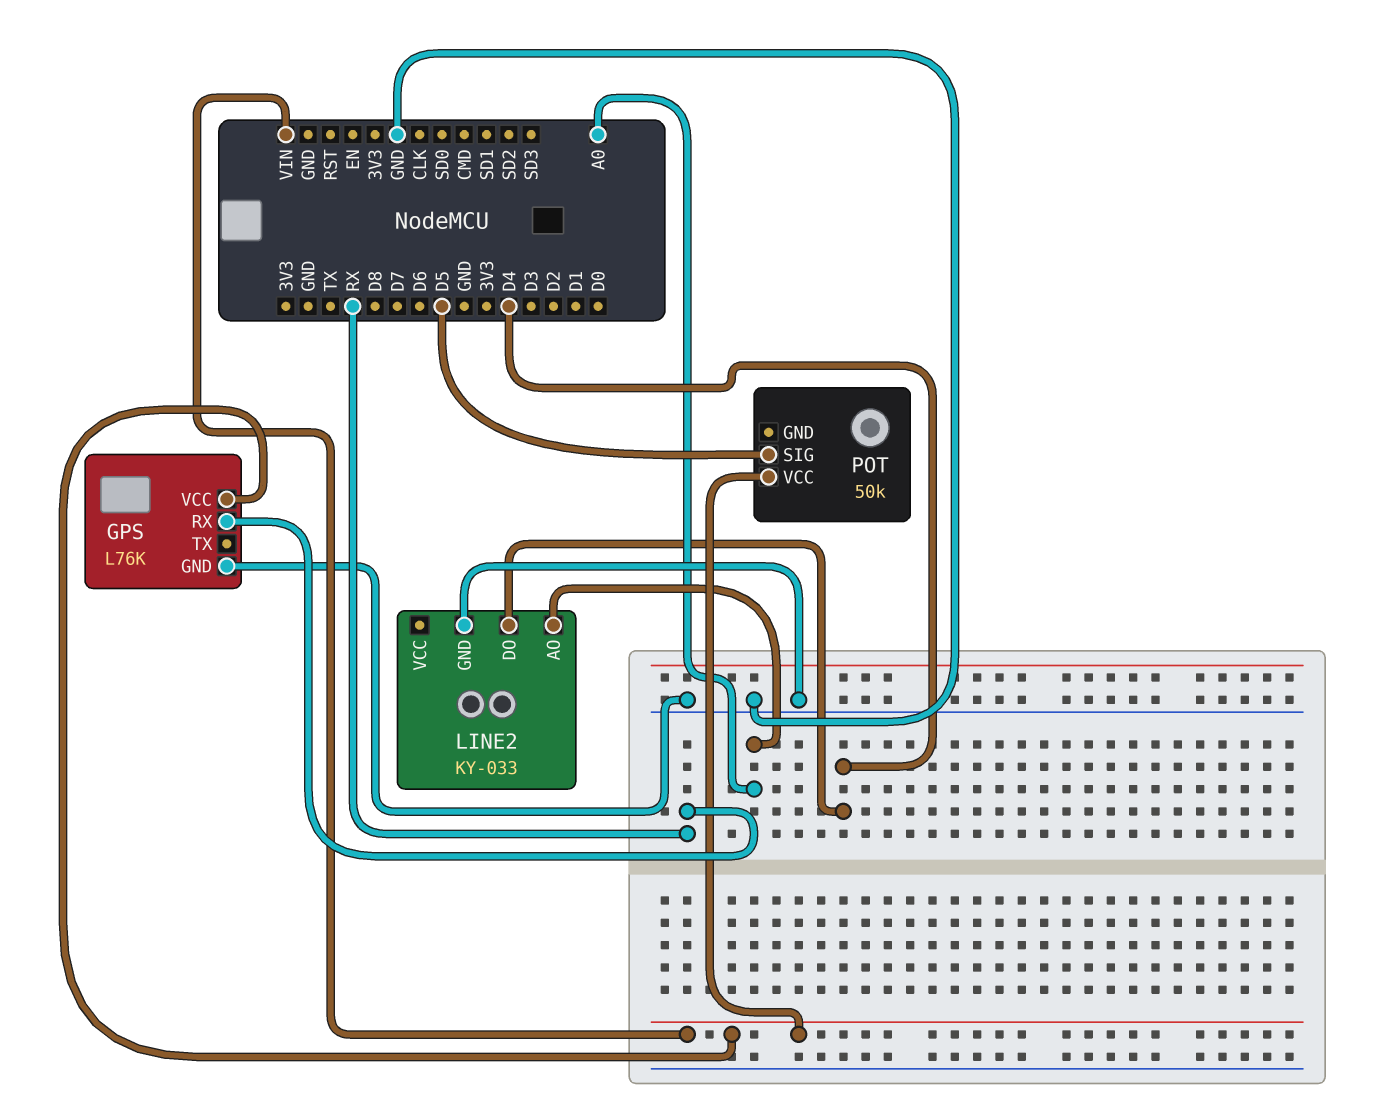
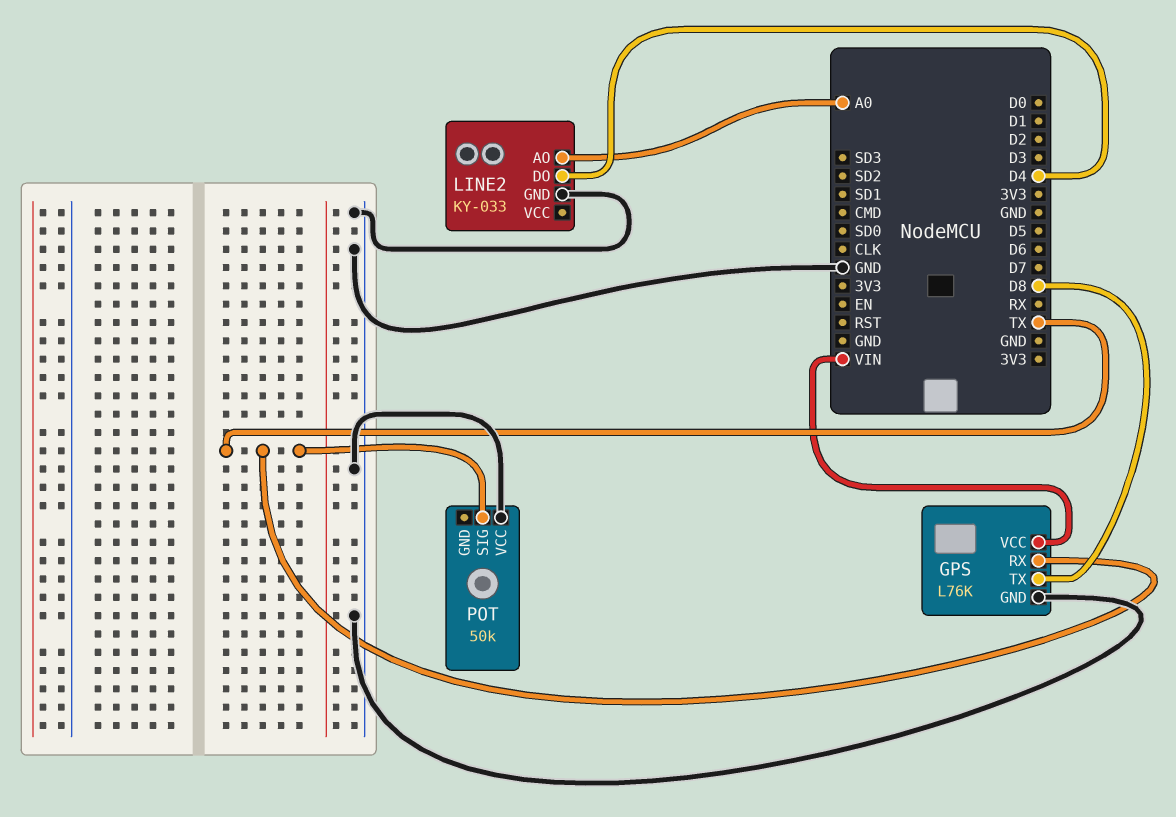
GPS pin RX: RX -> TX
GPS pin TX: none -> D8
POT pin SIG: D5 -> TX
POT pin VCC: VIN -> GND

